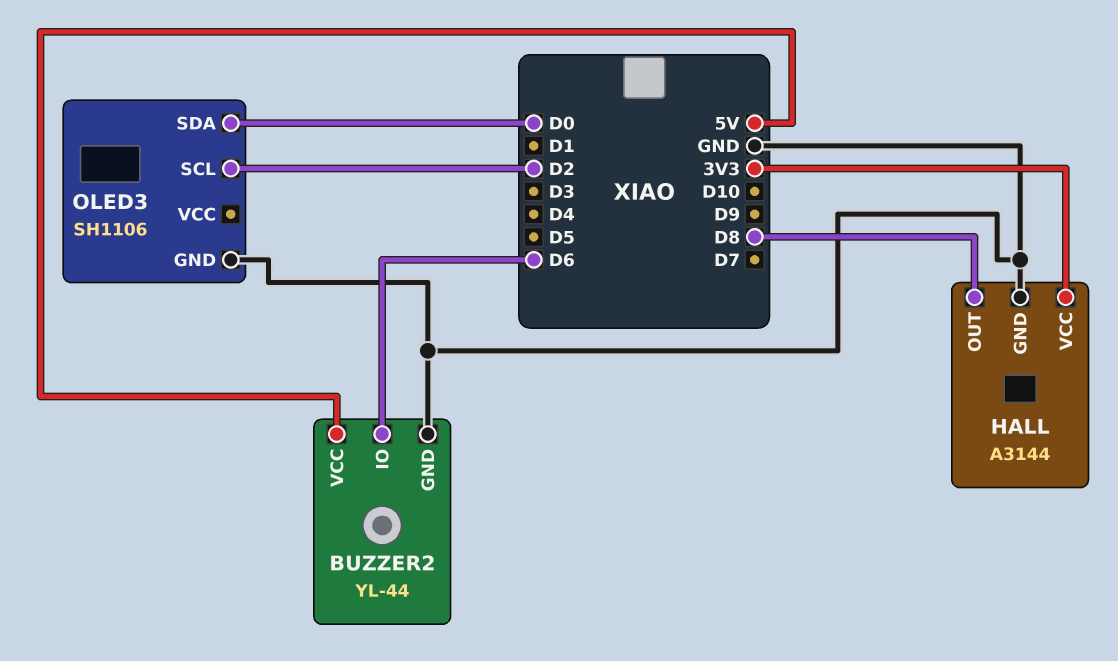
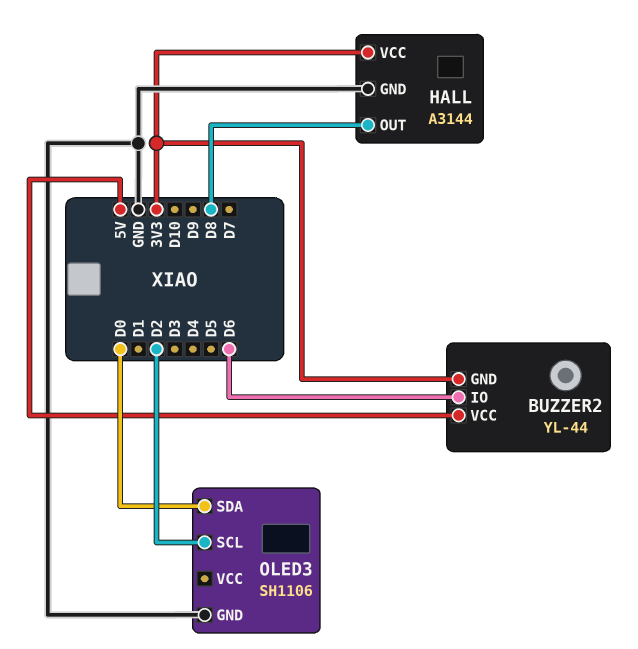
BUZZER2 pin GND: GND -> 3V3

